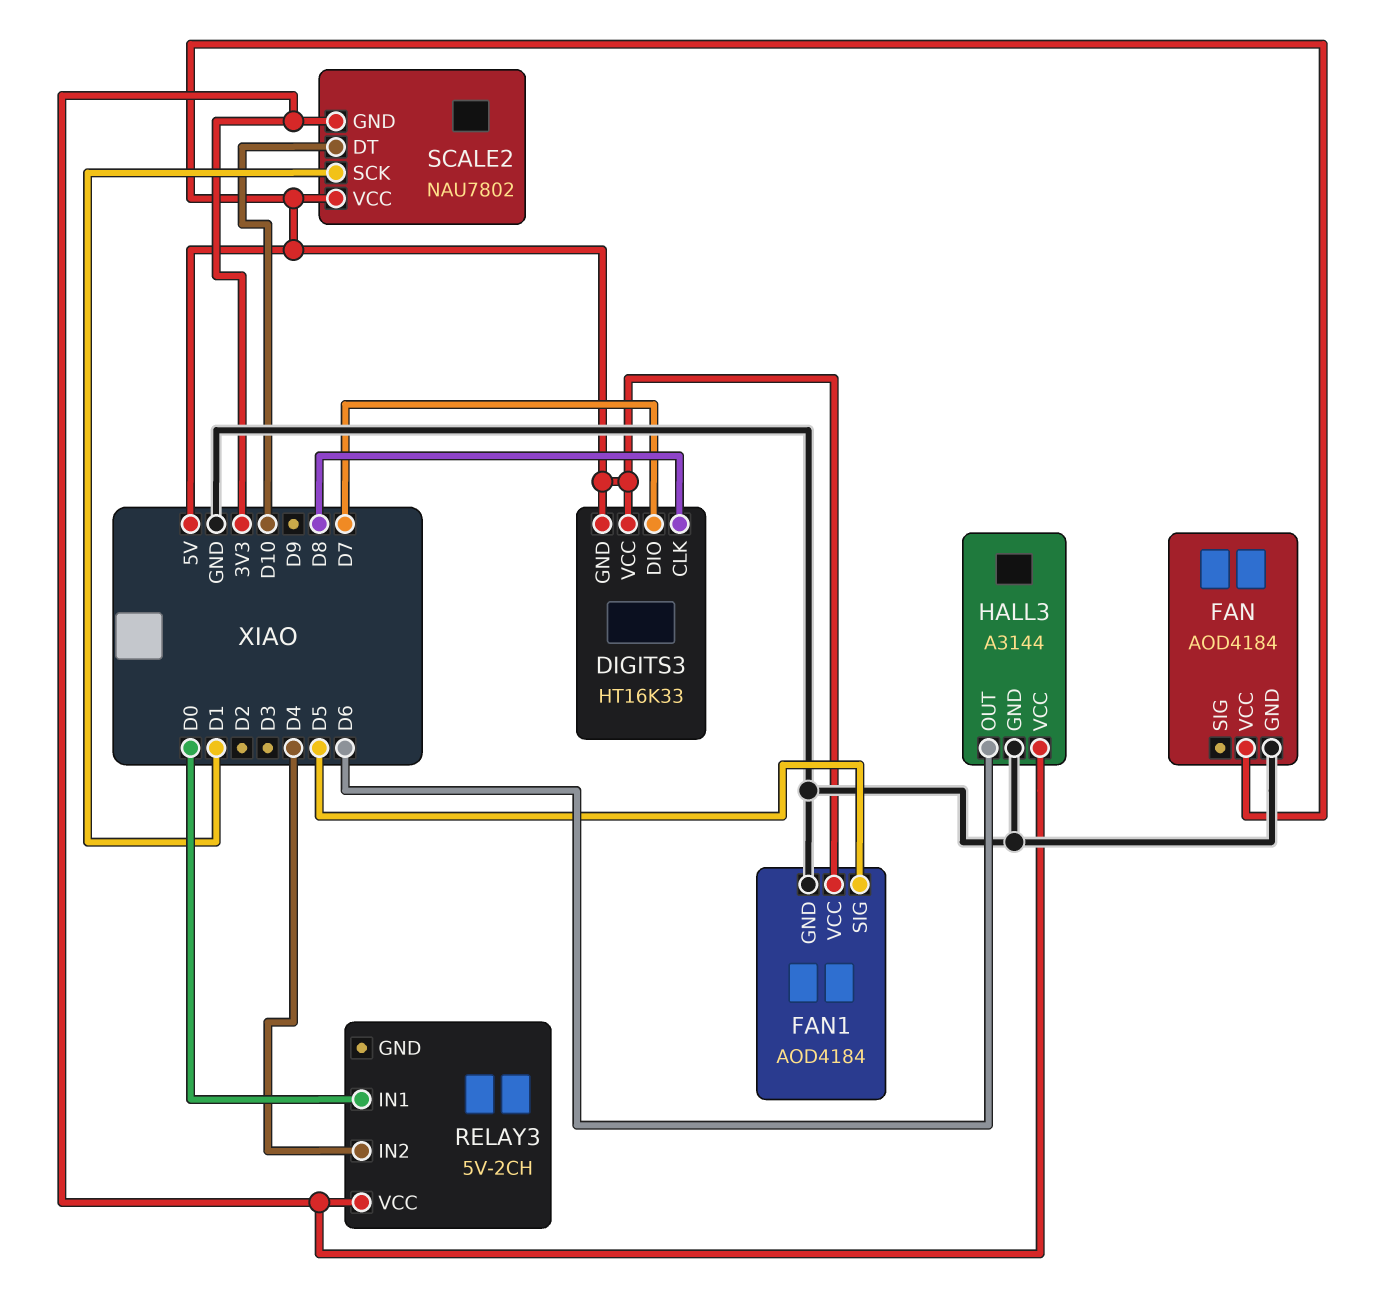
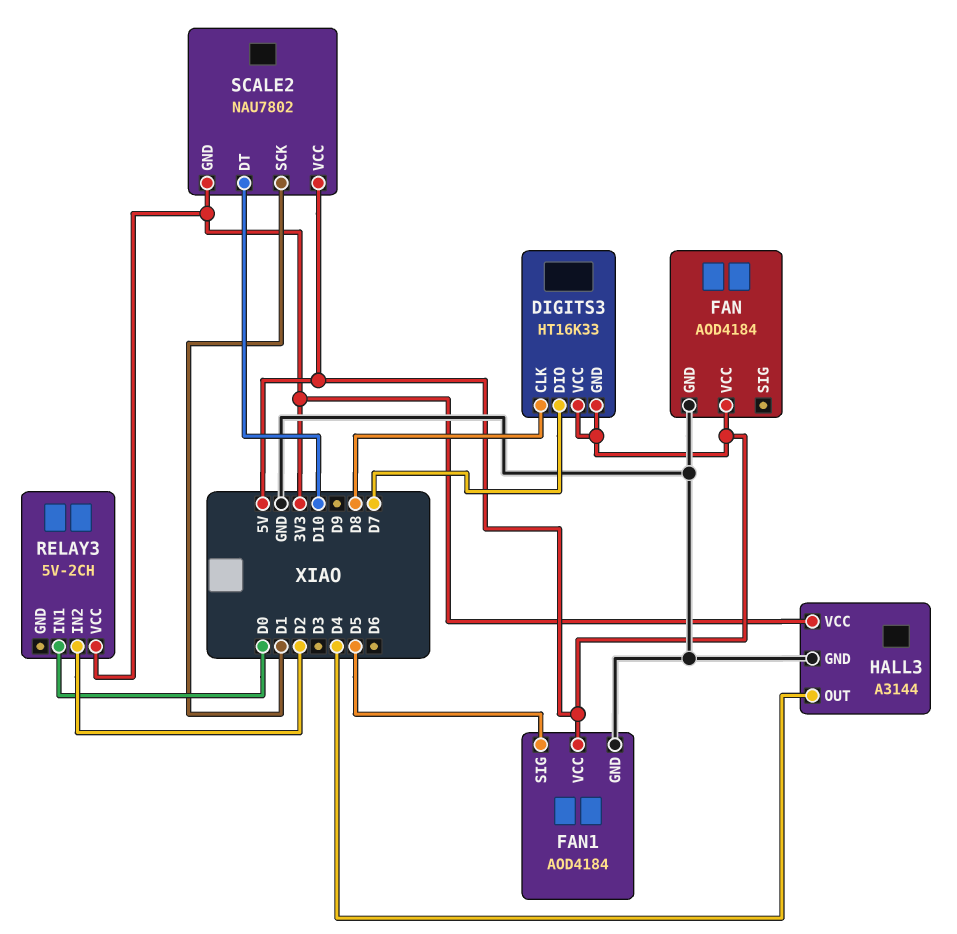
HALL3 pin OUT: D6 -> D4
RELAY3 pin IN2: D4 -> D2

